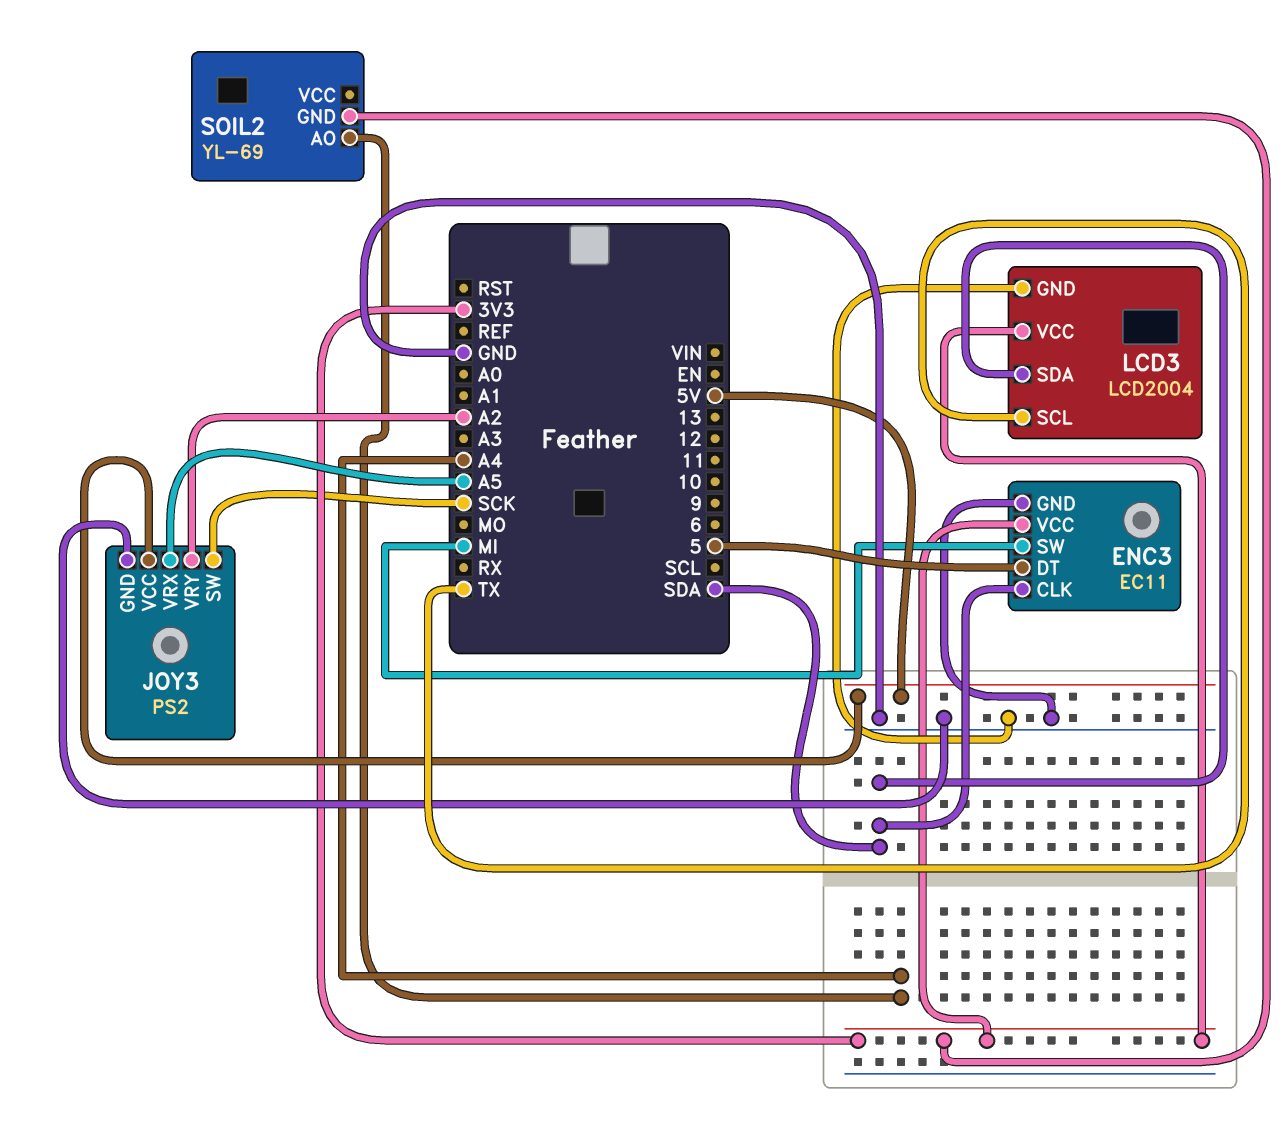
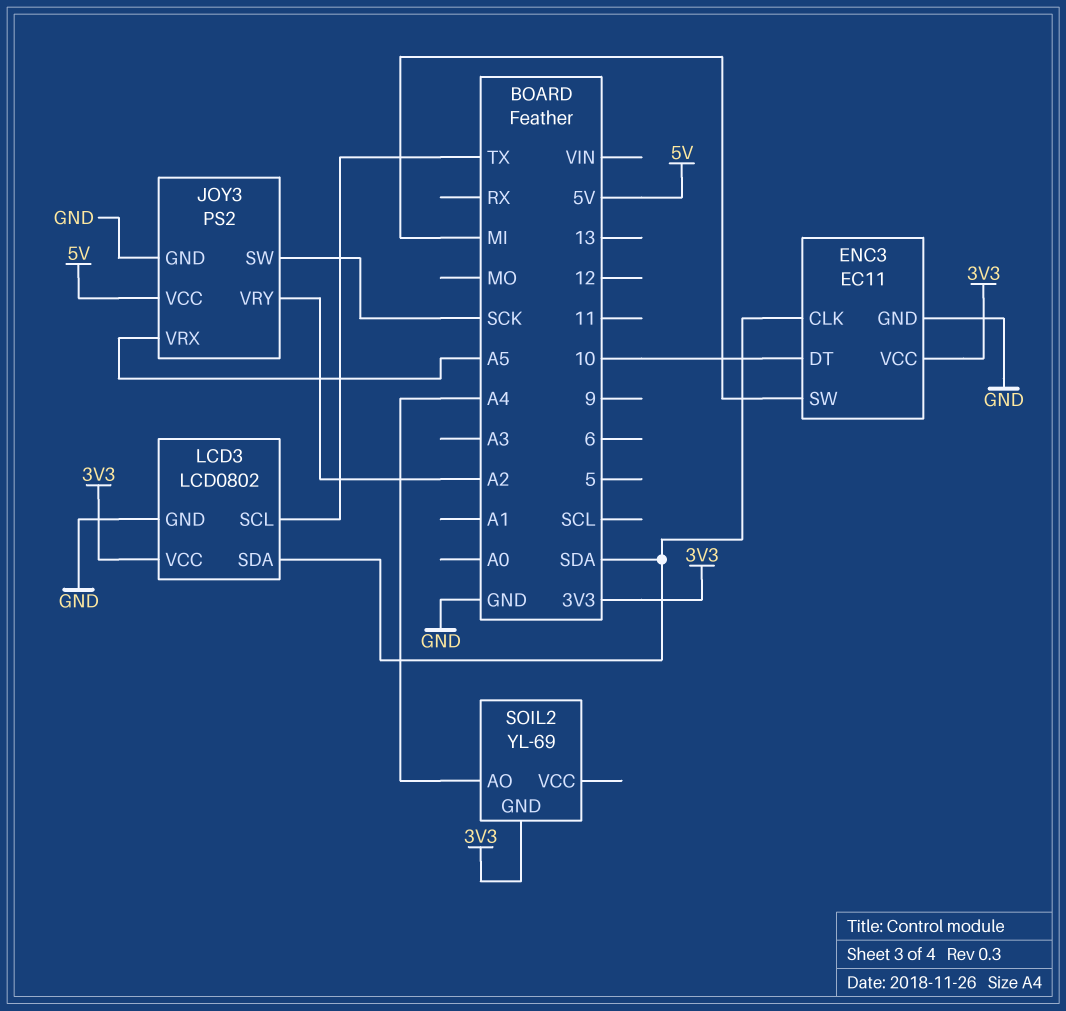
ENC3 pin DT: 5 -> 10
LCD3: LCD2004 -> LCD0802

